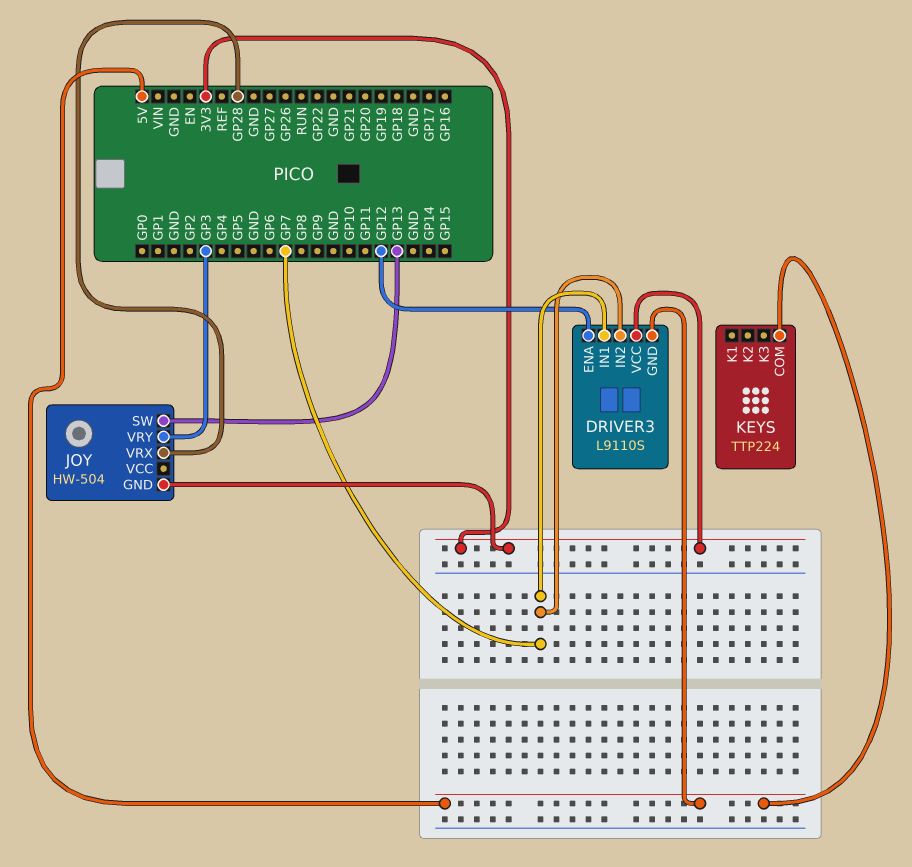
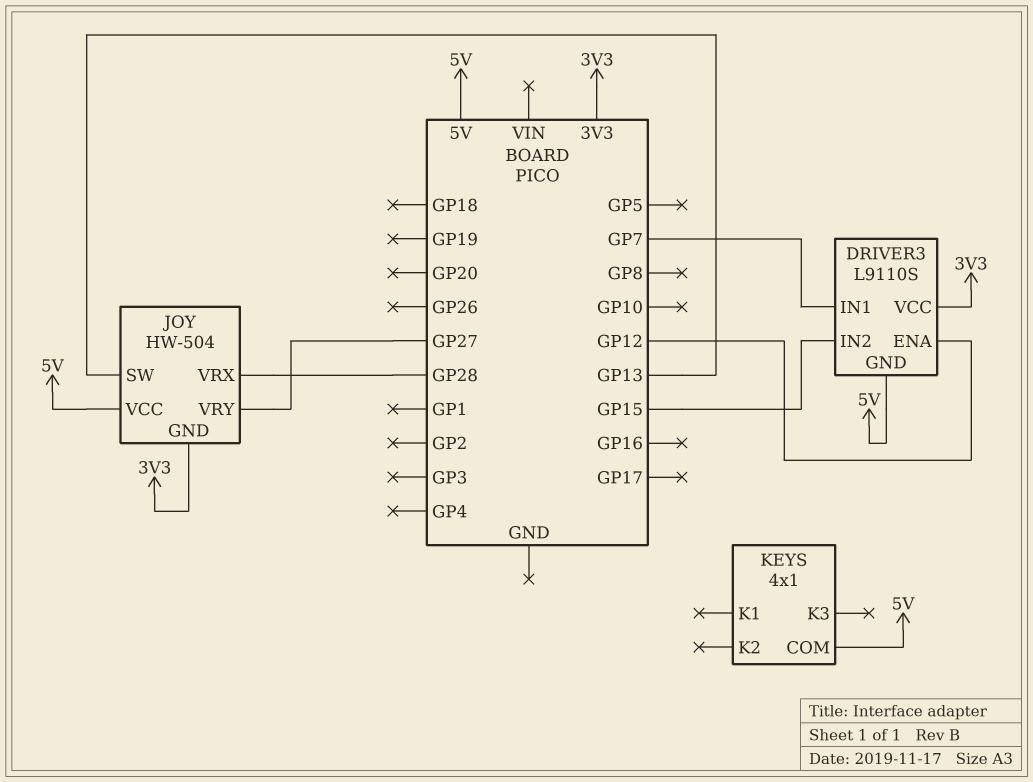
DRIVER3 pin IN2: GP7 -> GP15
JOY pin VCC: none -> 5V
JOY pin VRY: GP3 -> GP27
KEYS: TTP224 -> 4x1

